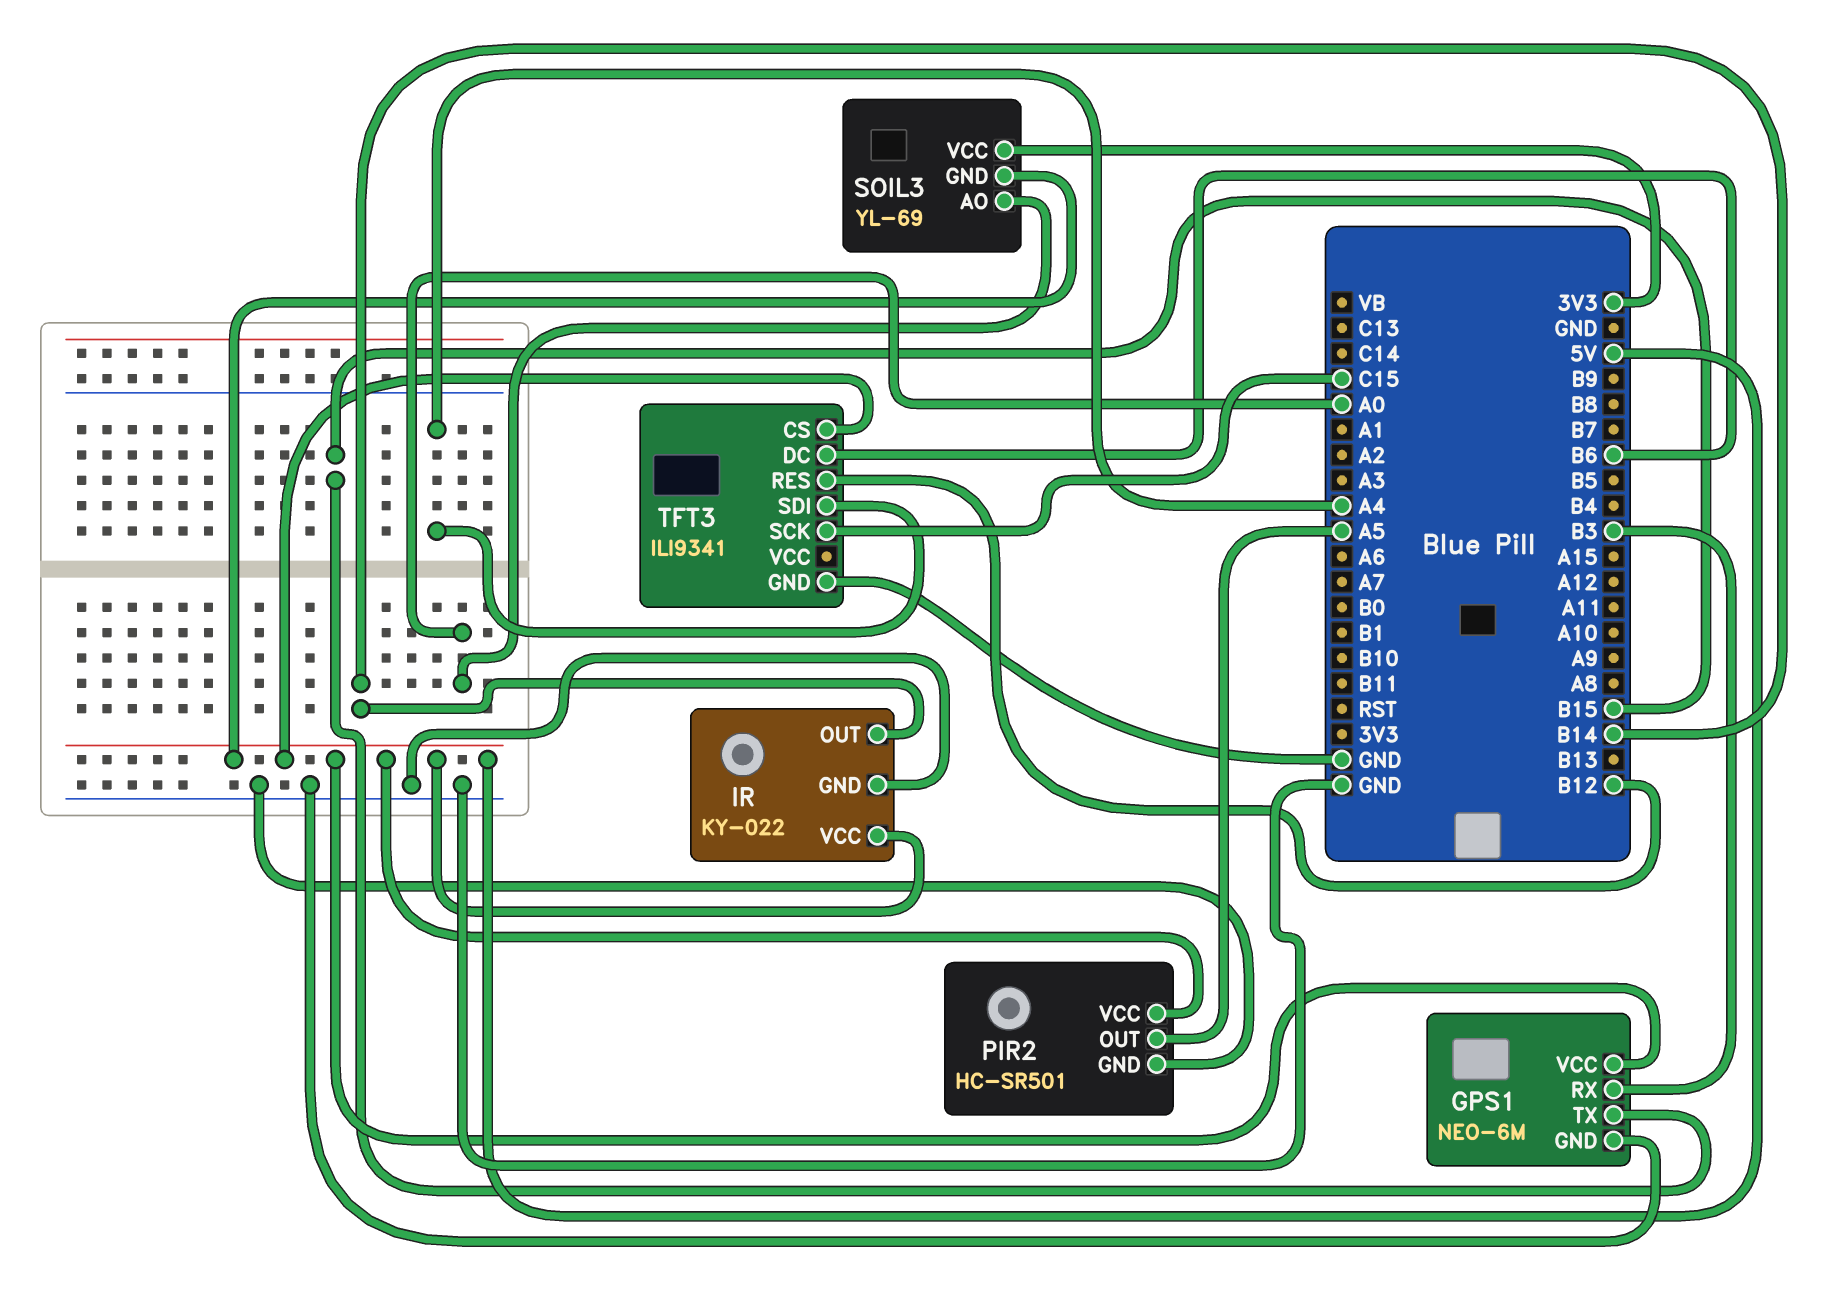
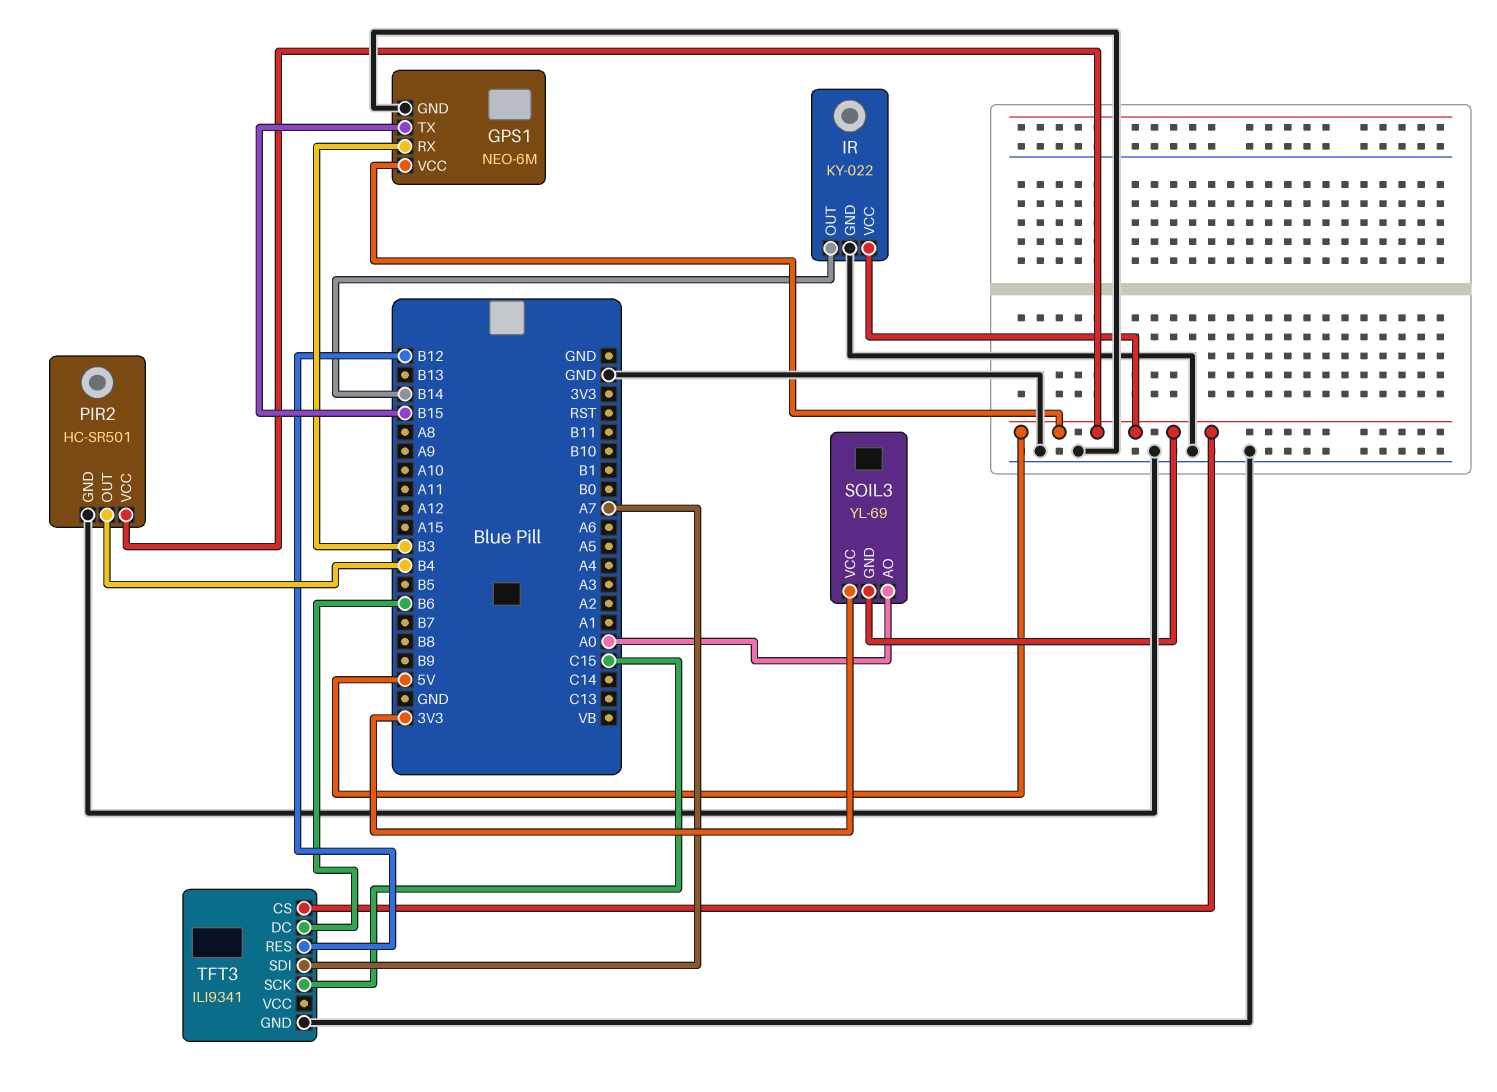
PIR2 pin OUT: A5 -> B4
TFT3 pin SDI: A4 -> A7

